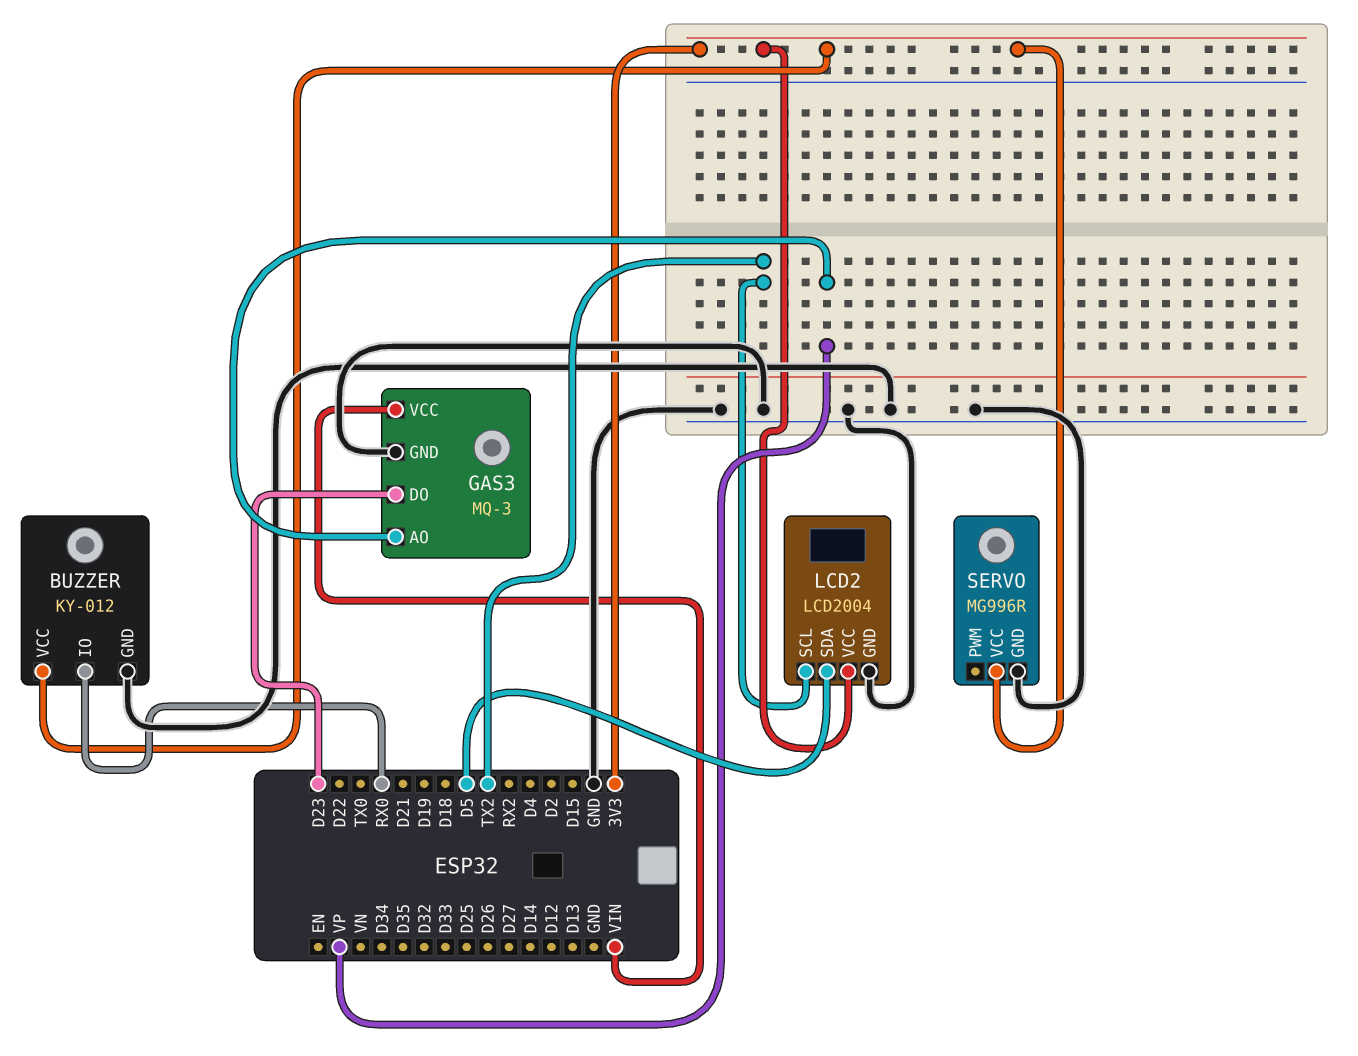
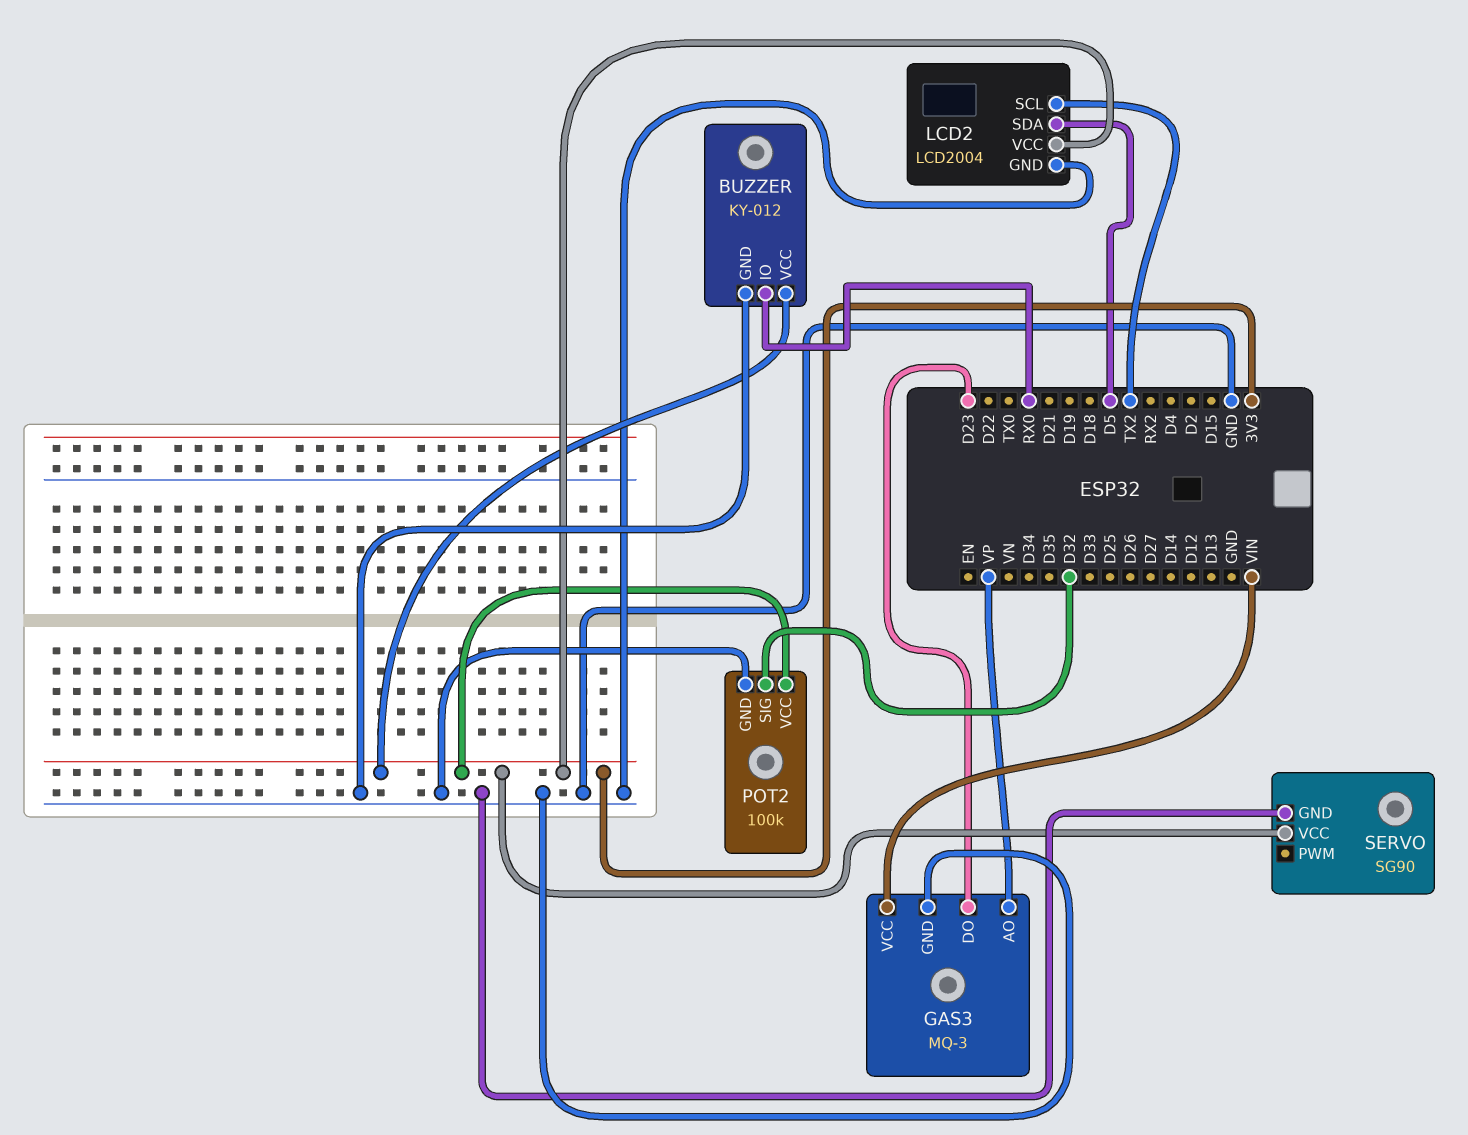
POT2: none -> 100k
POT2 pin GND: none -> GND
POT2 pin SIG: none -> D32
POT2 pin VCC: none -> 3V3
SERVO: MG996R -> SG90

